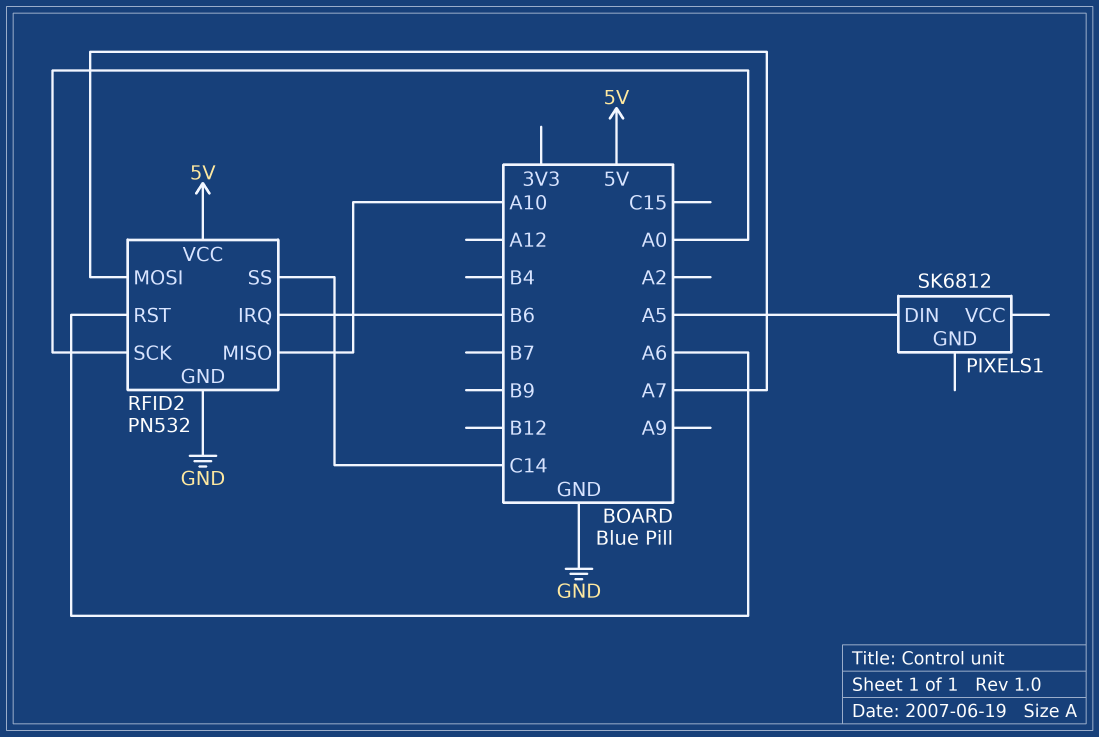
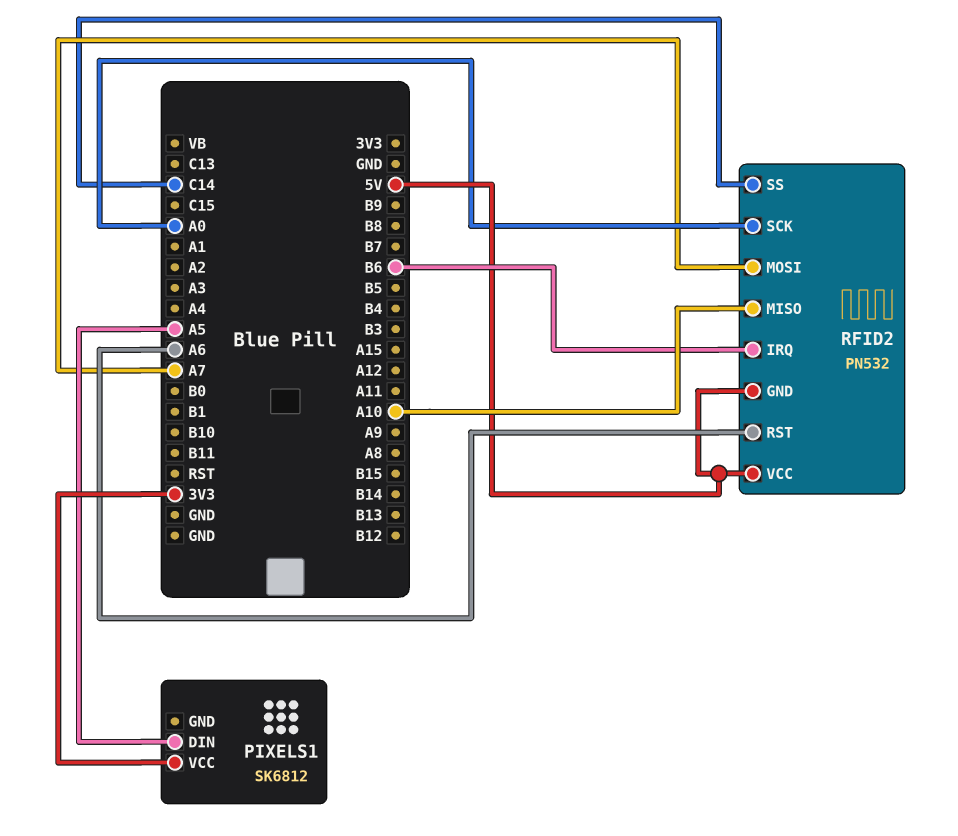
PIXELS1 pin VCC: none -> 3V3
RFID2 pin GND: GND -> 5V

